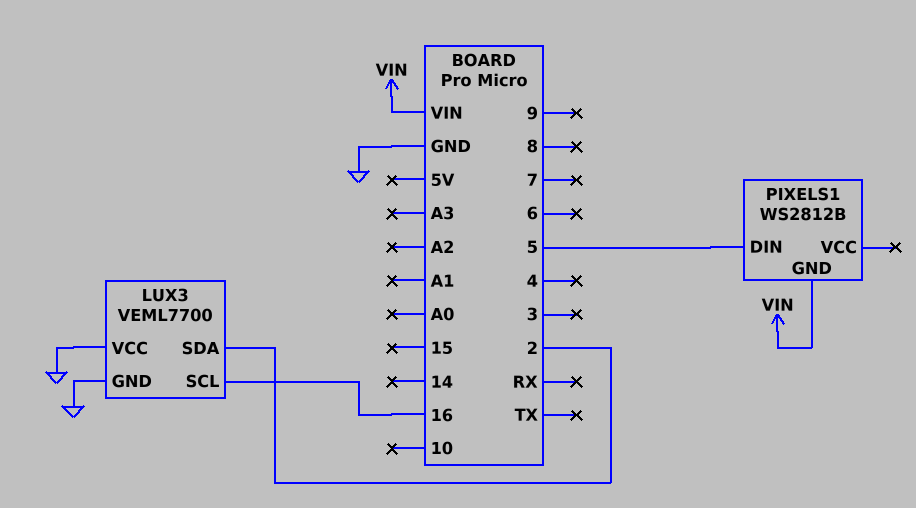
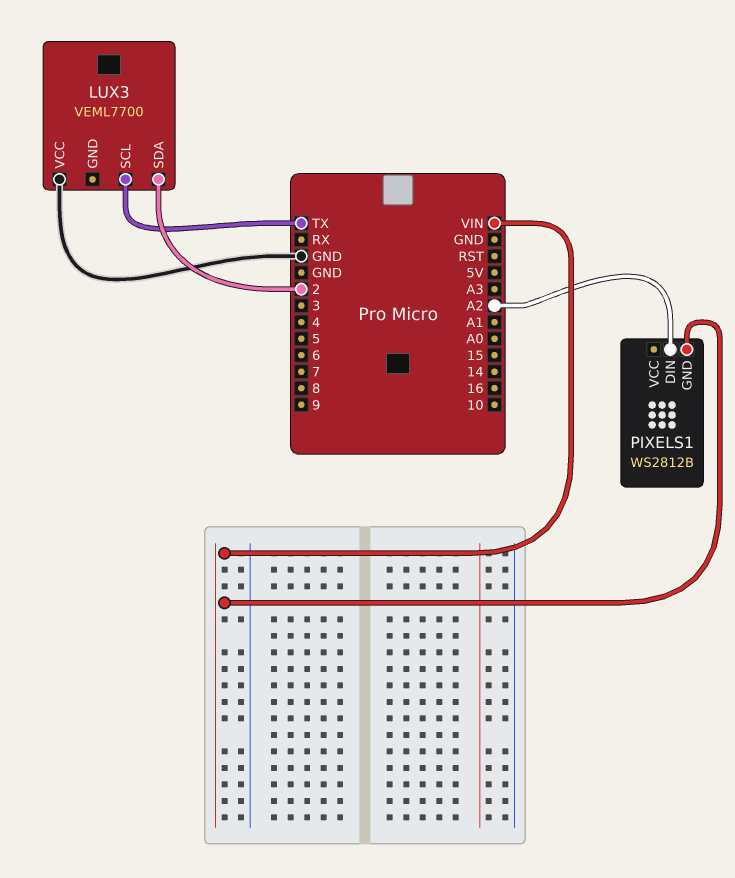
LUX3 pin GND: GND -> none
LUX3 pin SCL: 16 -> TX
PIXELS1 pin DIN: 5 -> A2

